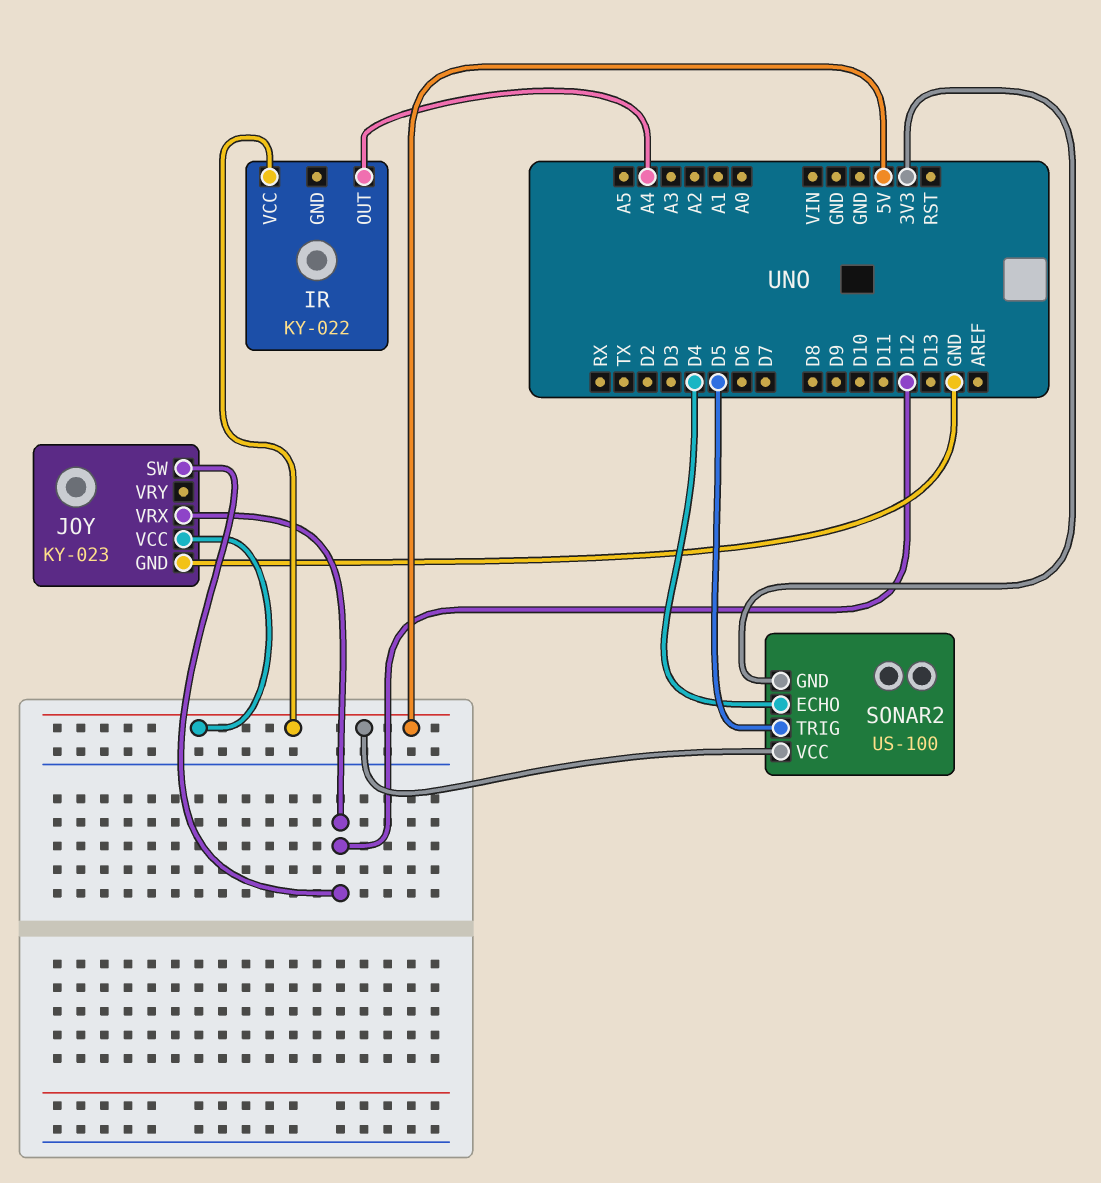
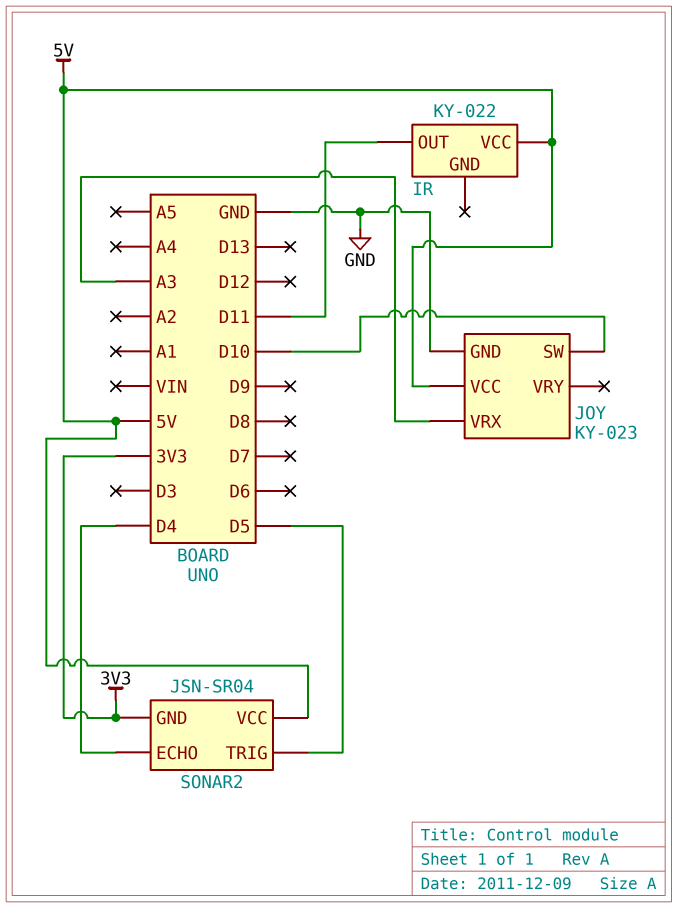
IR pin OUT: A4 -> D11
JOY pin SW: D12 -> D10
JOY pin VRX: D12 -> A3
SONAR2: US-100 -> JSN-SR04

